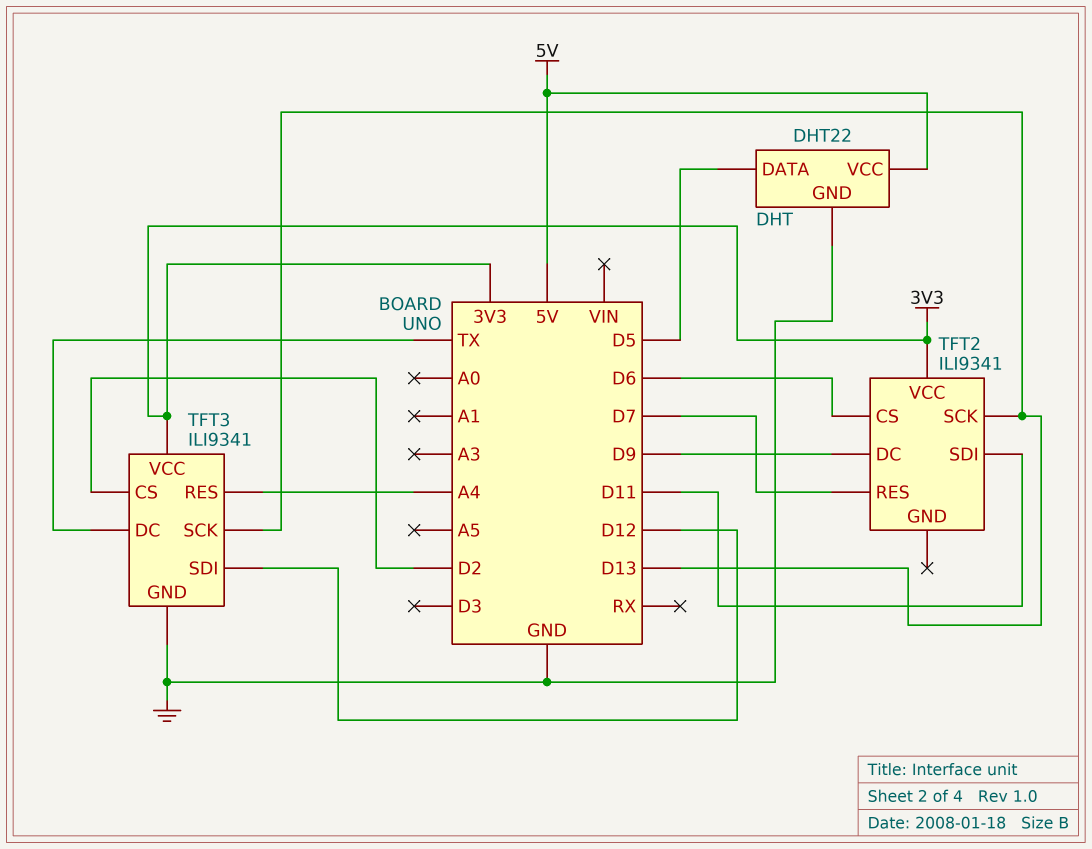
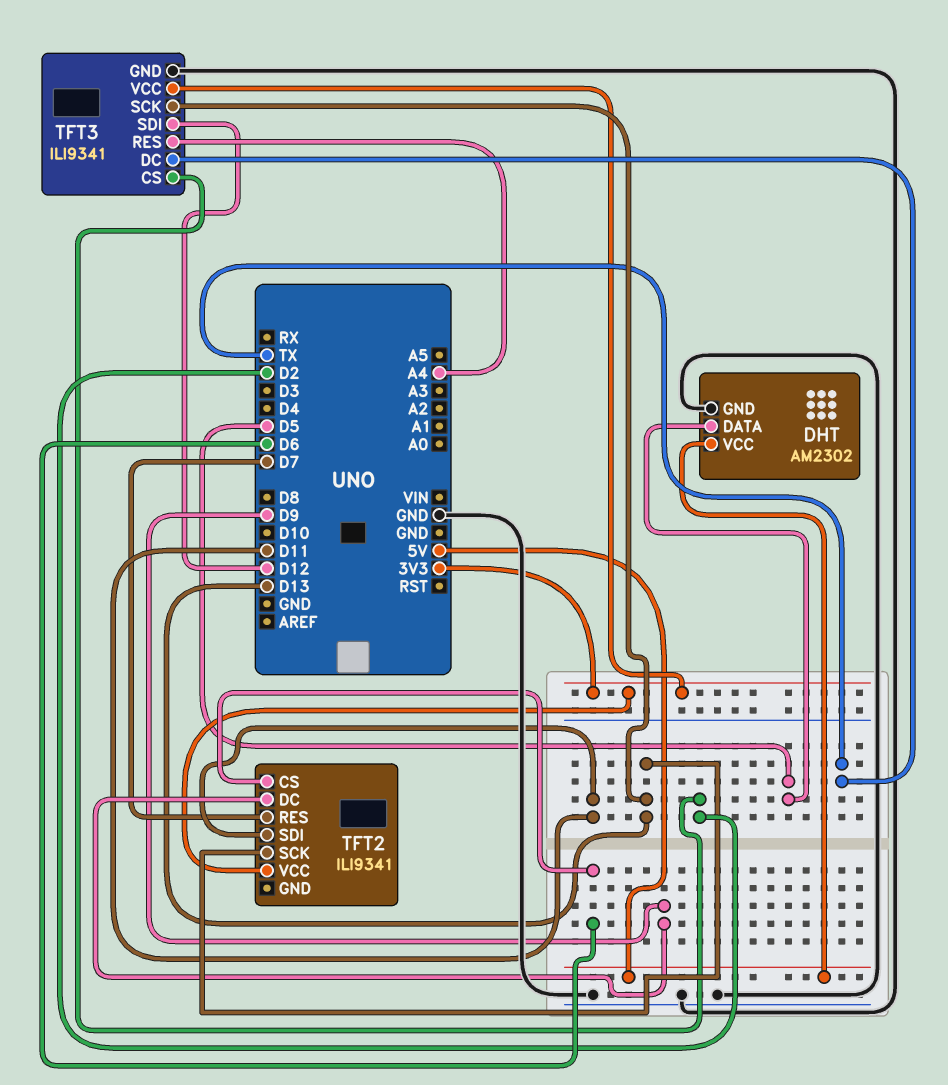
DHT: DHT22 -> AM2302

